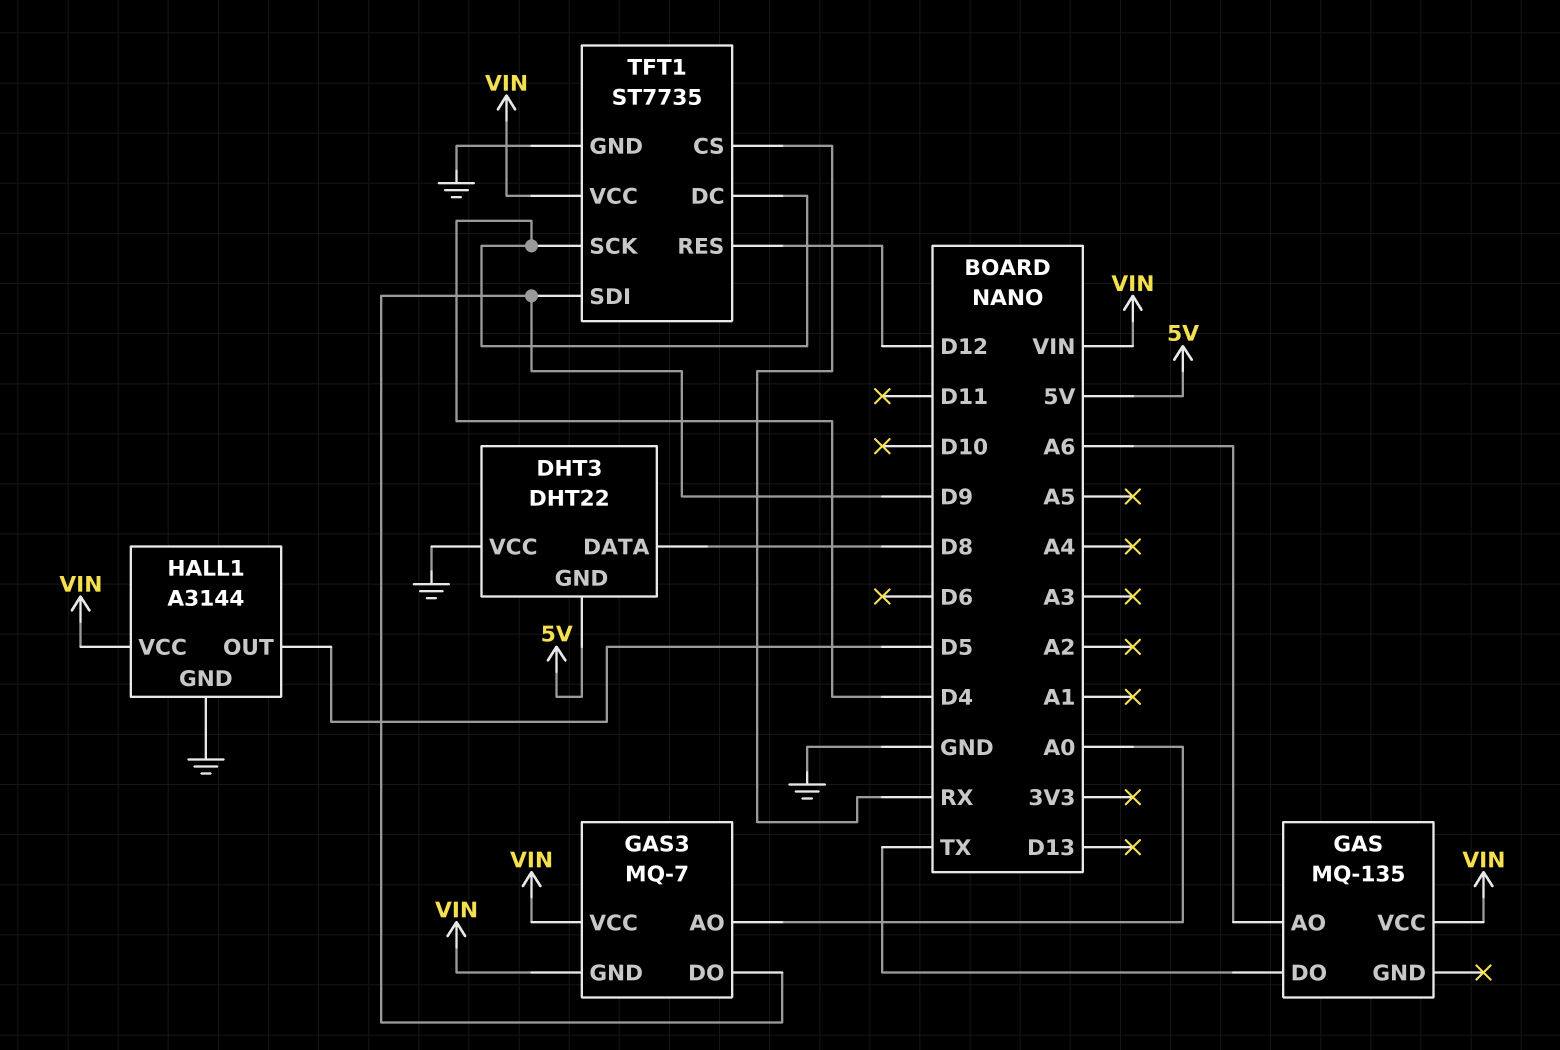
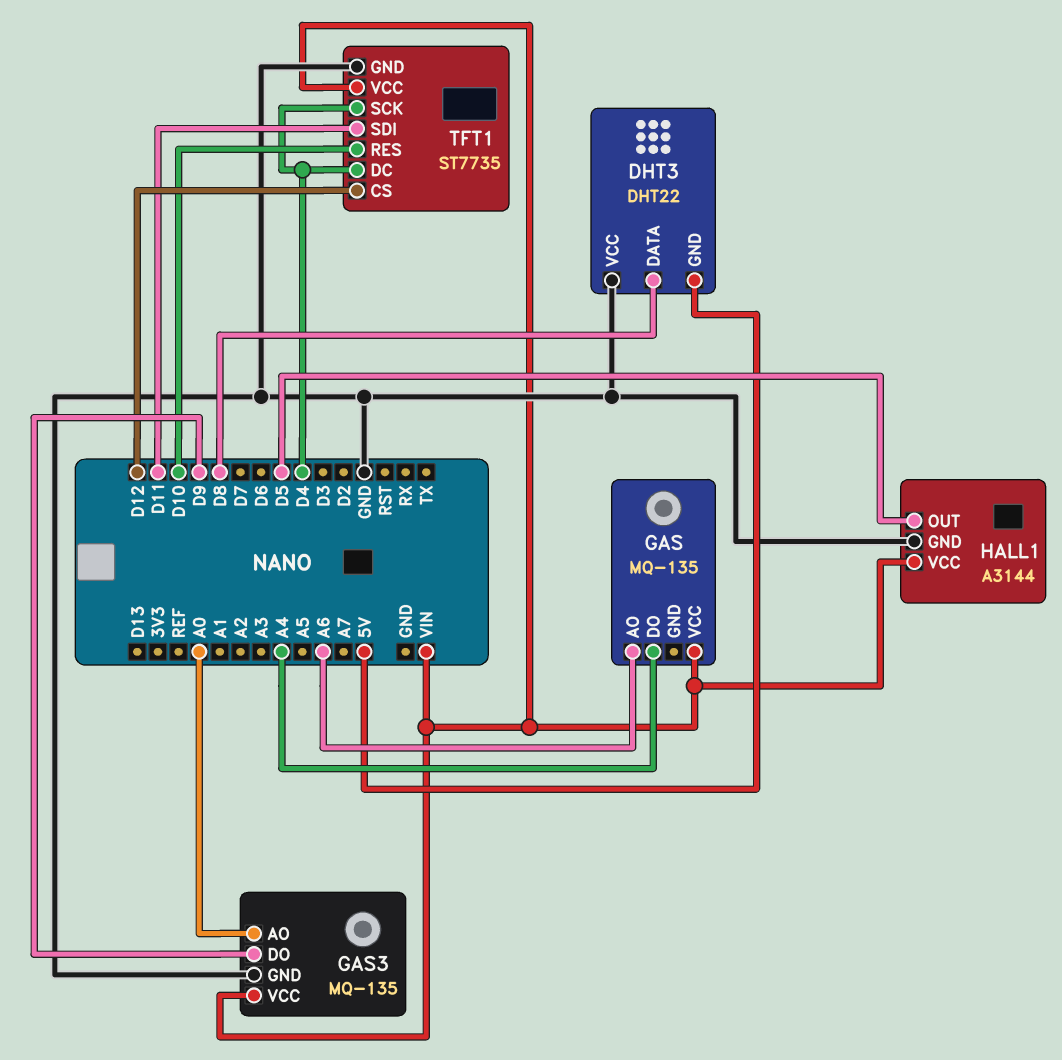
GAS pin DO: TX -> A4
GAS3: MQ-7 -> MQ-135
GAS3 pin GND: VIN -> GND
TFT1 pin CS: RX -> D12
TFT1 pin RES: D12 -> D10
TFT1 pin SDI: D9 -> D11

